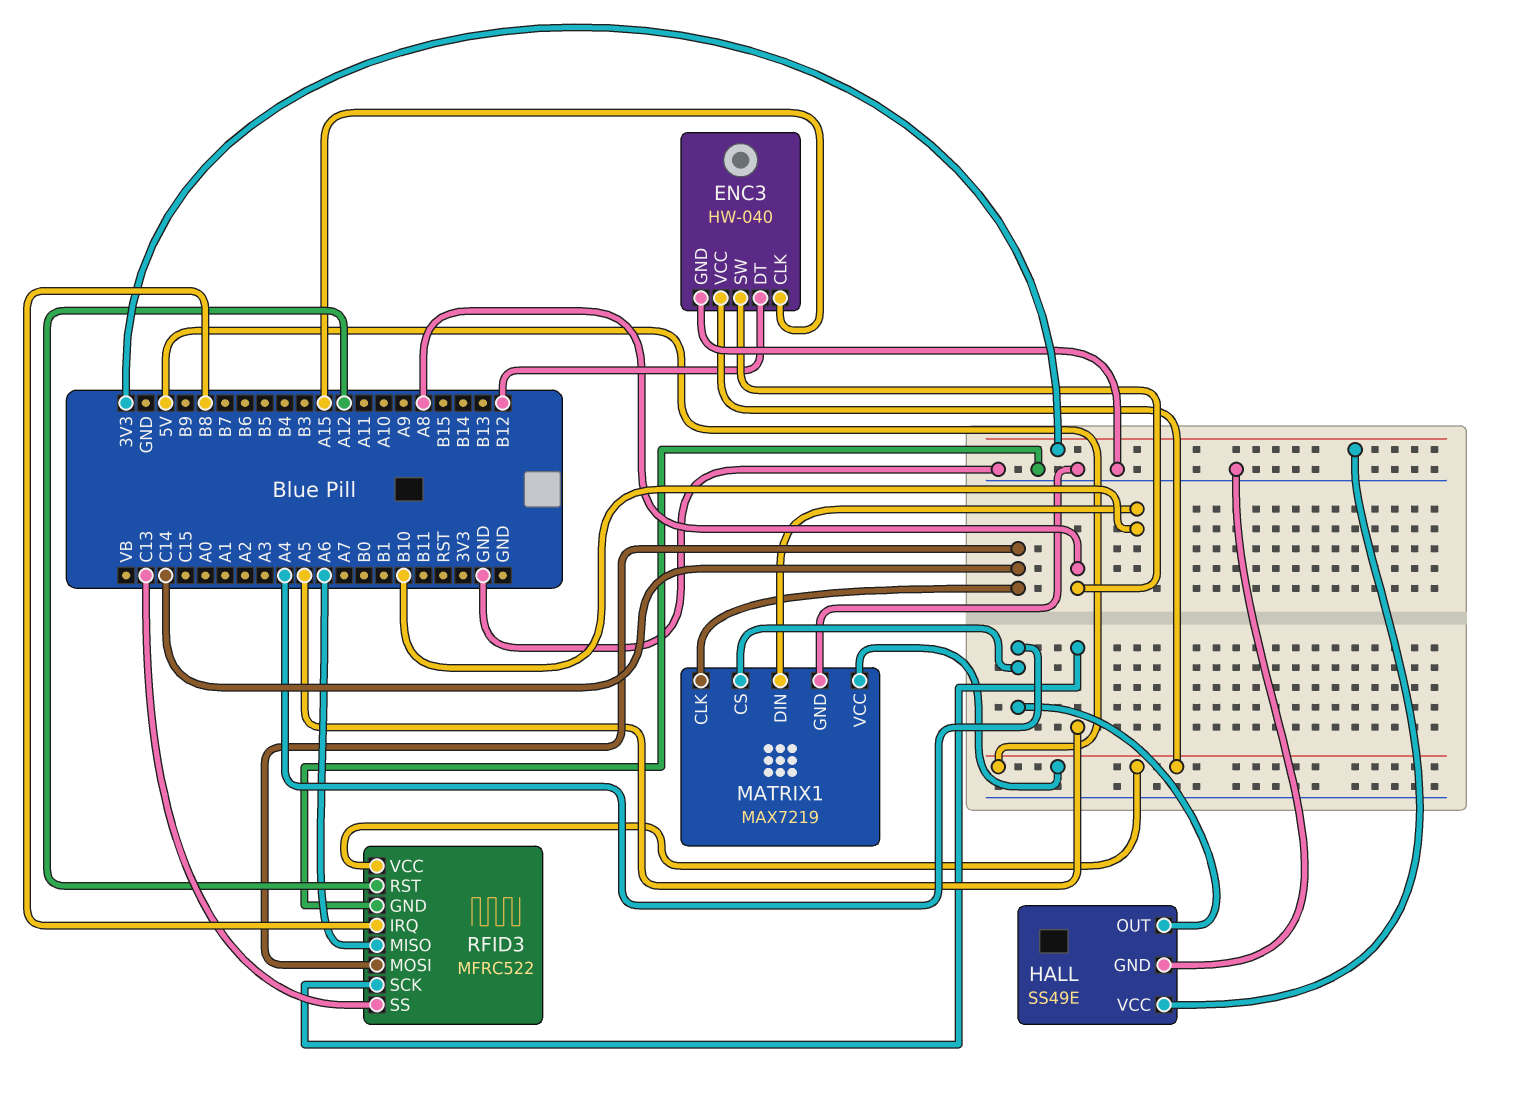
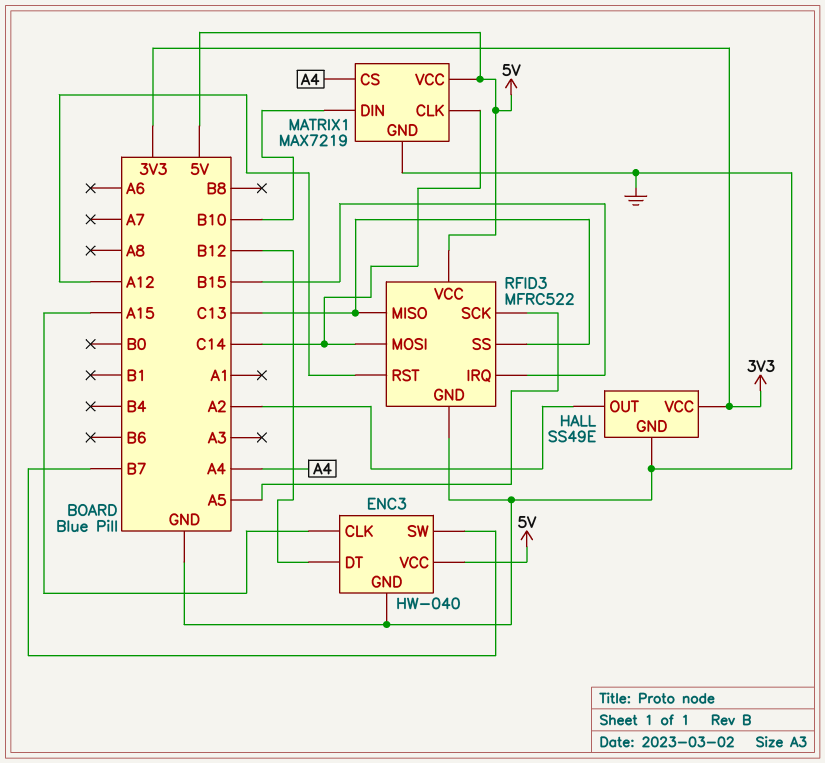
ENC3 pin SW: A8 -> B7
HALL pin OUT: A4 -> A2
RFID3 pin IRQ: B8 -> B15
RFID3 pin MISO: A6 -> C13

